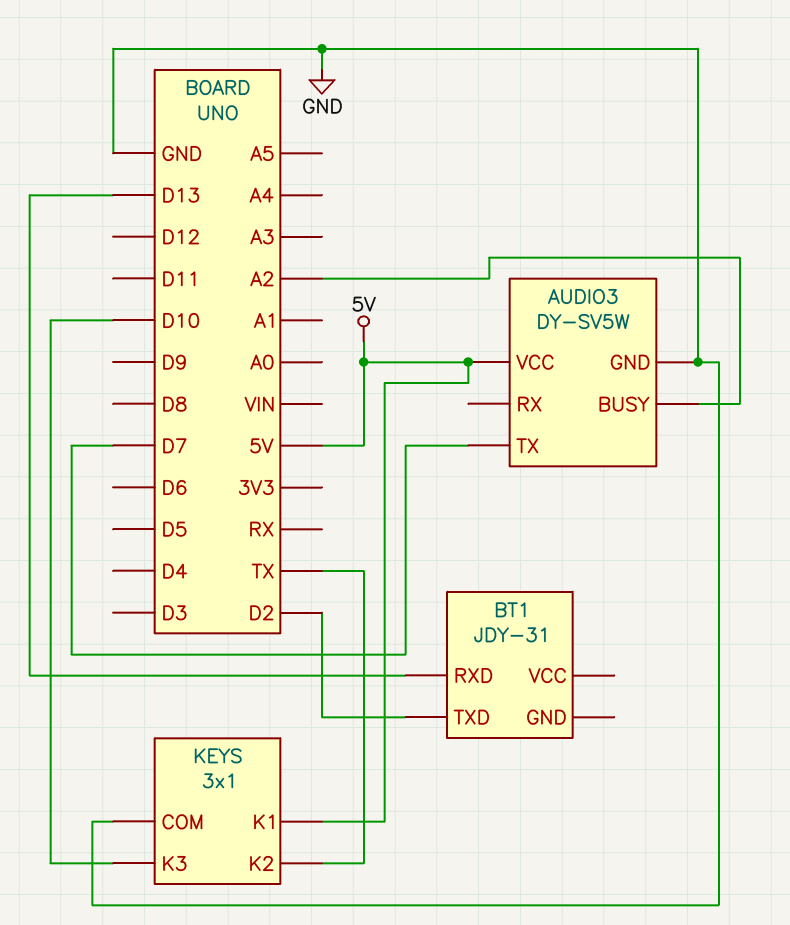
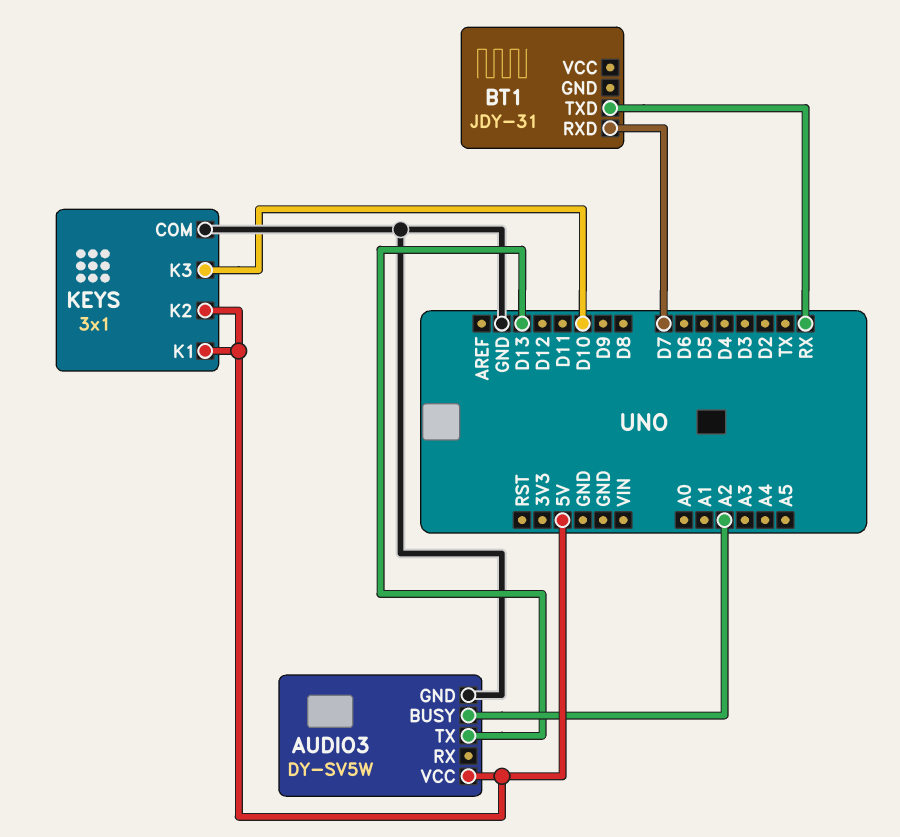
AUDIO3 pin TX: D7 -> D13
BT1 pin RXD: D13 -> D7
BT1 pin TXD: D2 -> RX
KEYS pin K2: TX -> 5V

